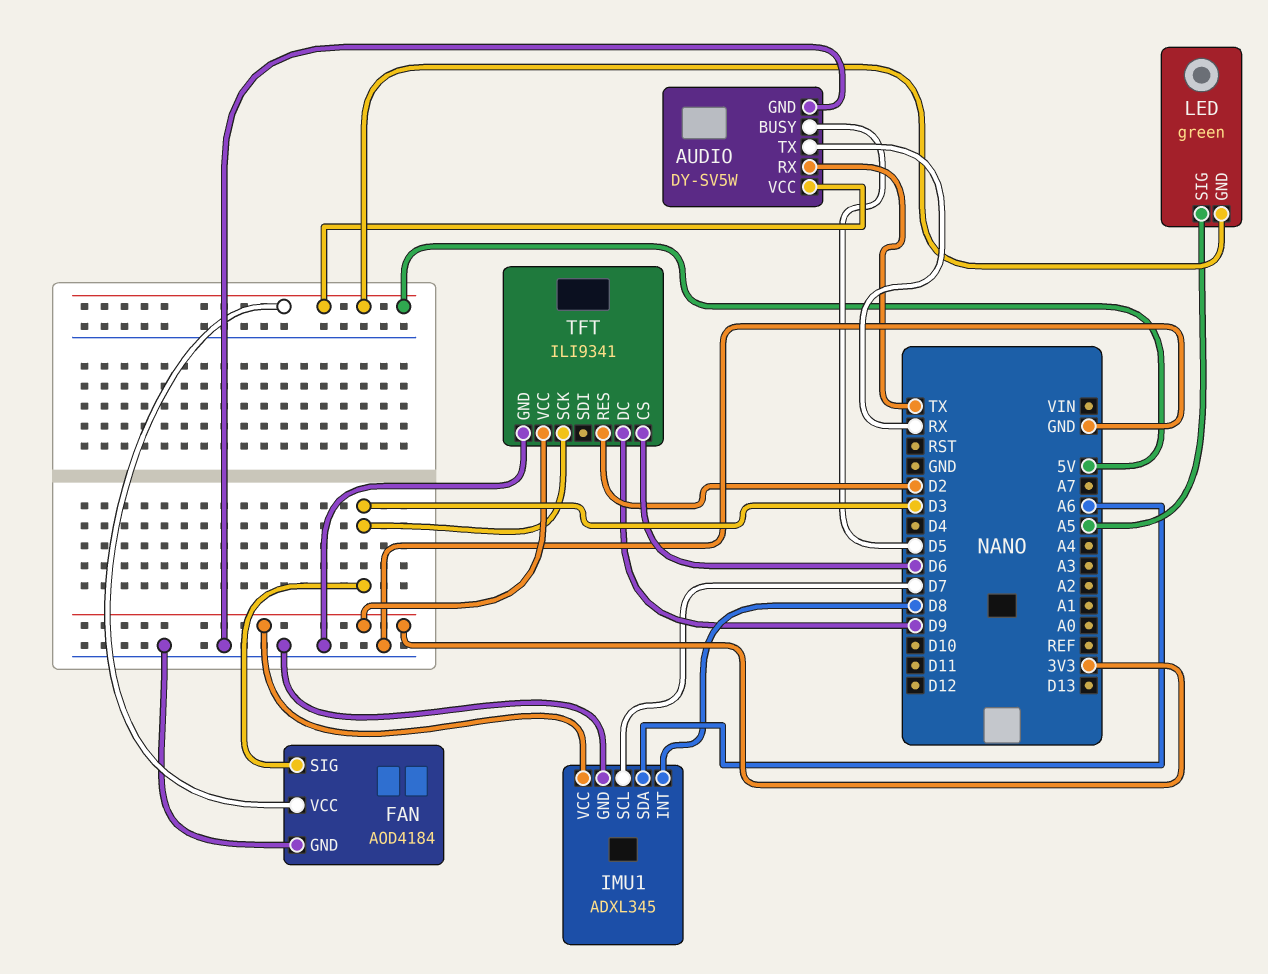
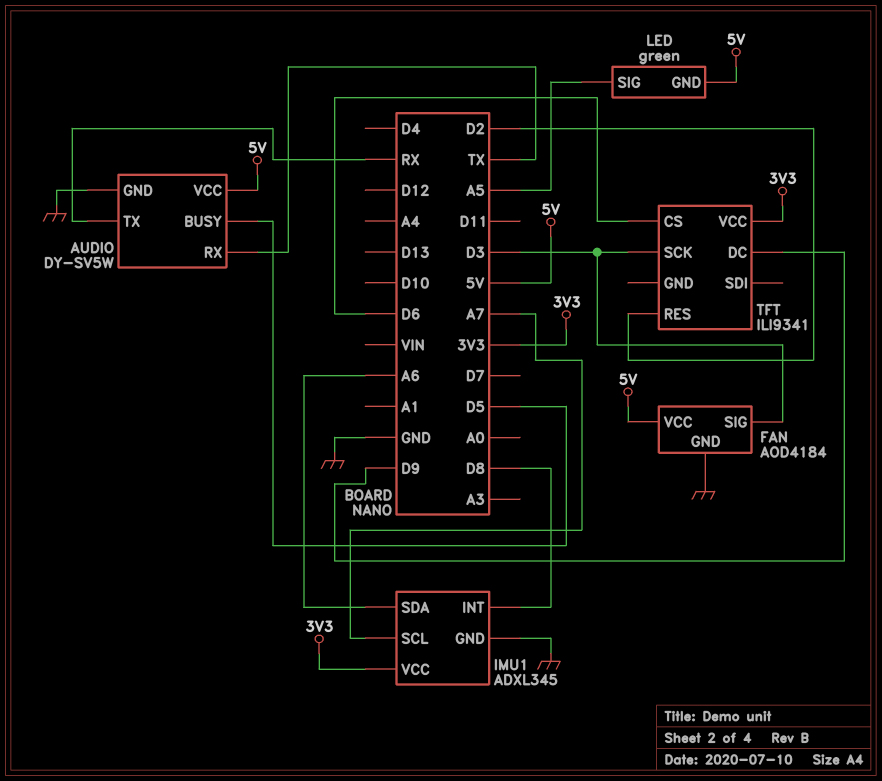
IMU1 pin SCL: D7 -> A7
TFT pin GND: GND -> none

